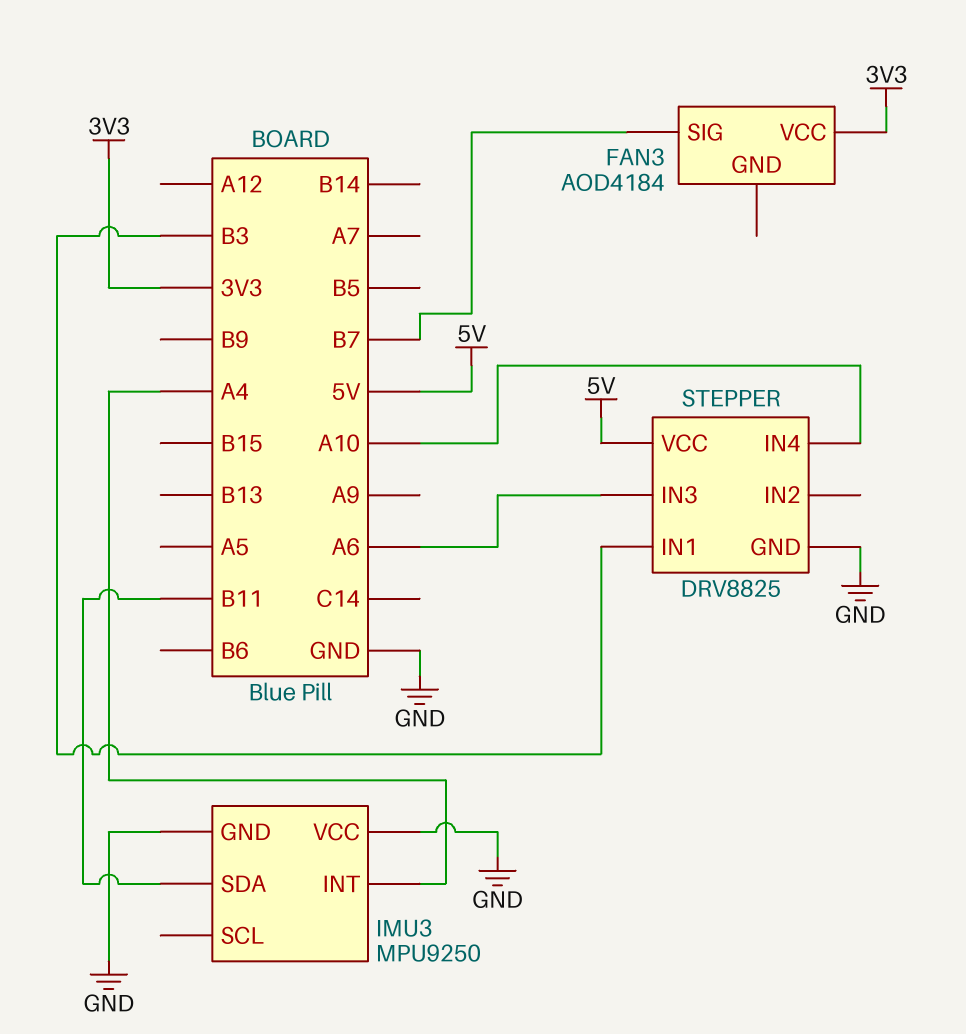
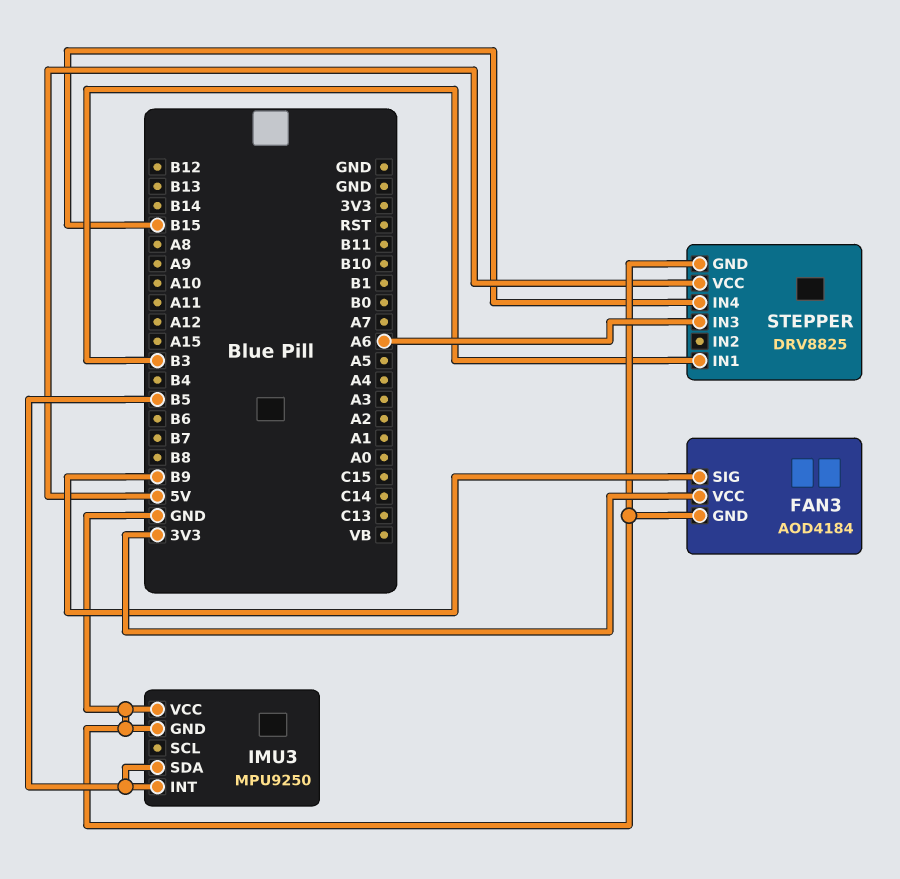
FAN3 pin GND: none -> GND
FAN3 pin SIG: B7 -> B9
IMU3 pin INT: A4 -> B5
IMU3 pin SDA: B11 -> B5
STEPPER pin IN4: A10 -> B15

